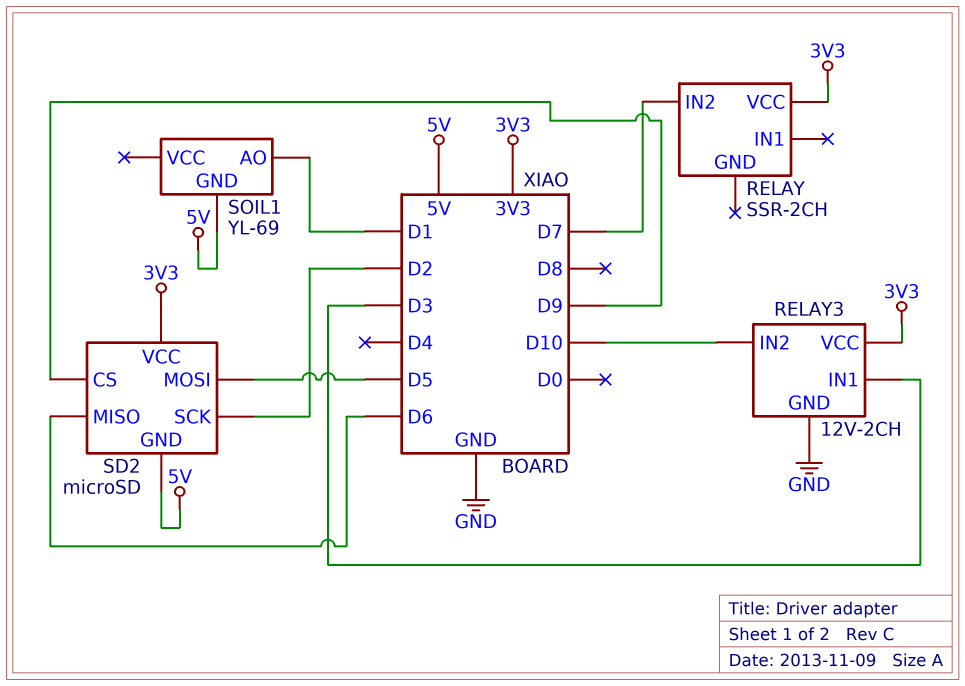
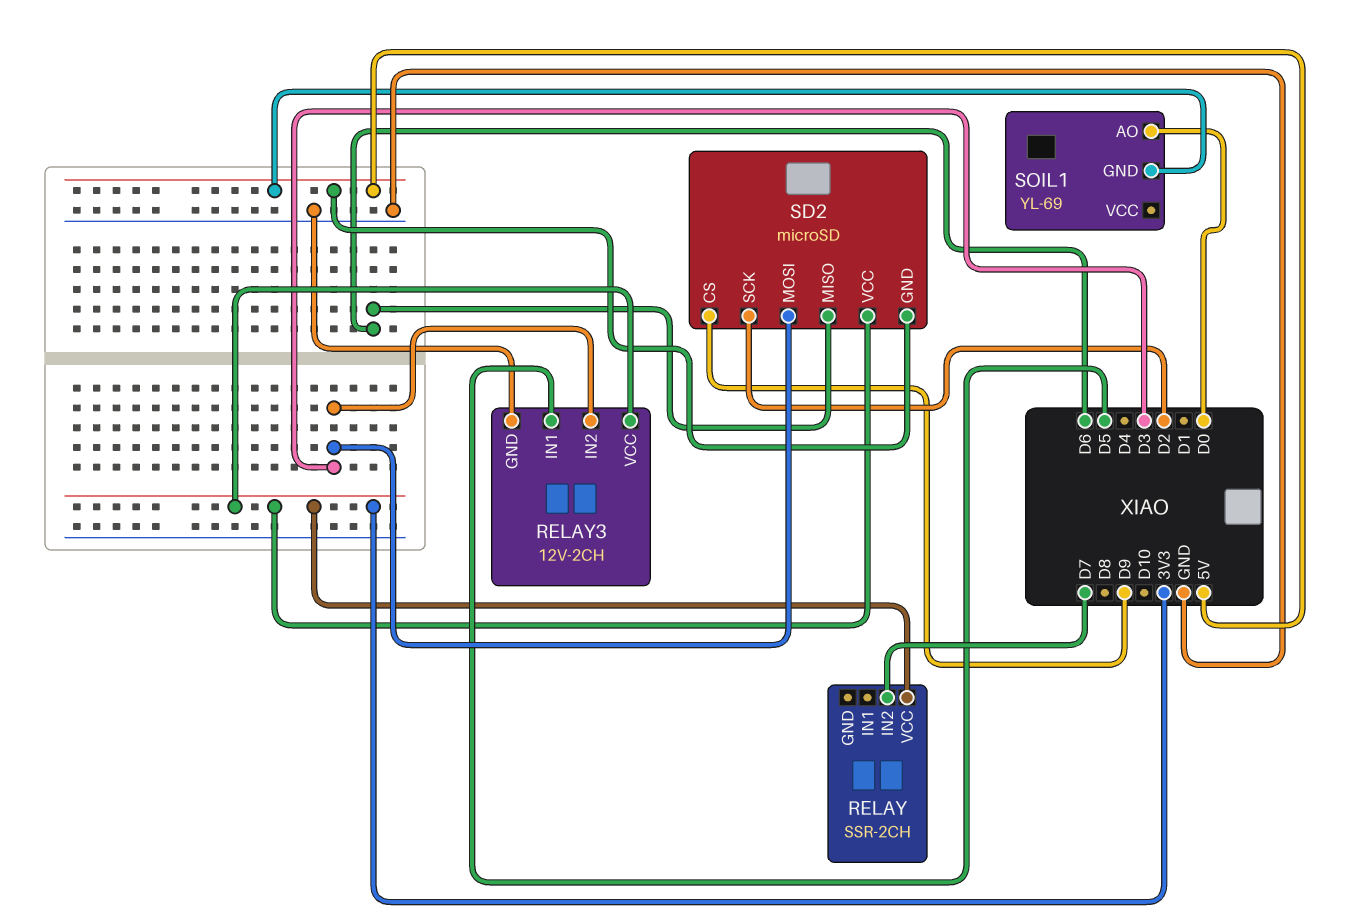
RELAY3 pin IN1: D3 -> D5
RELAY3 pin IN2: D10 -> D3
SD2 pin MOSI: D5 -> D3
SOIL1 pin AO: D1 -> D0

